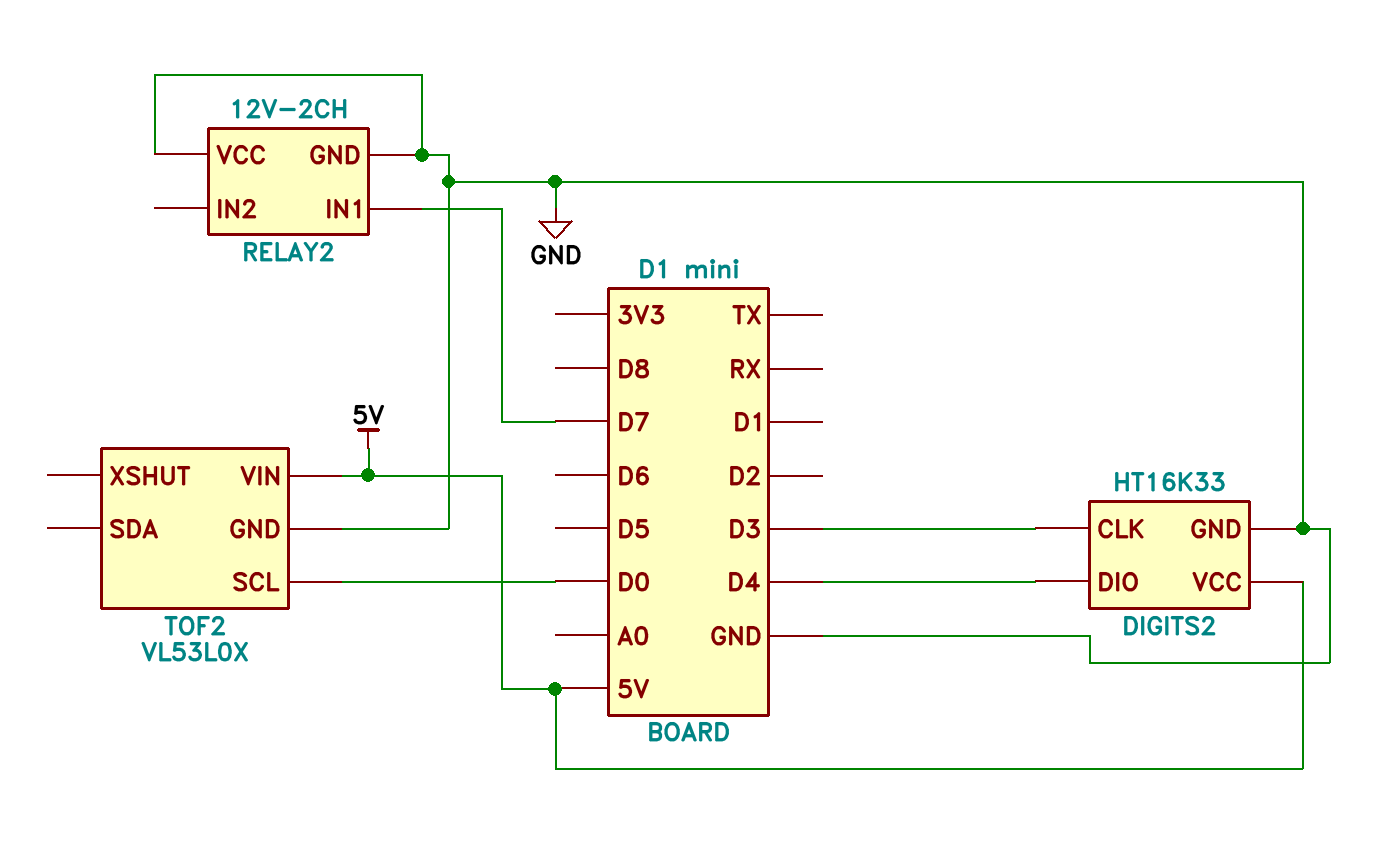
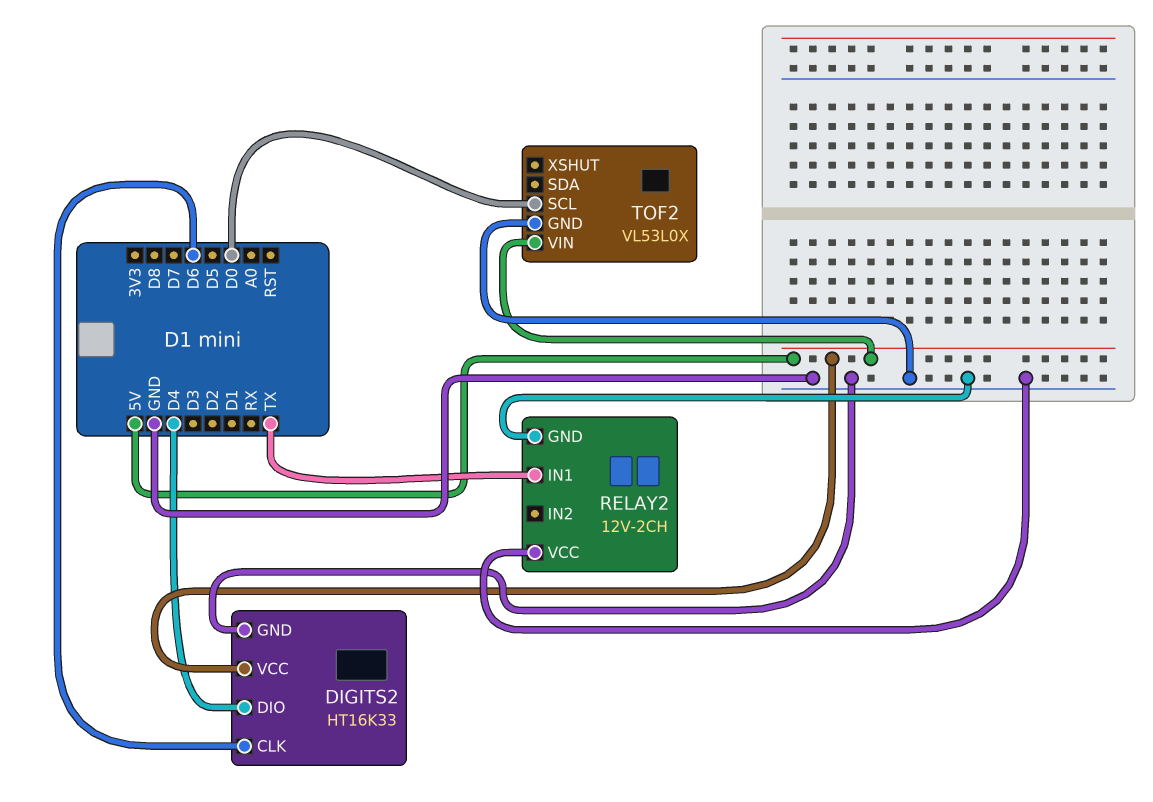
DIGITS2 pin CLK: D3 -> D6
RELAY2 pin IN1: D7 -> TX

